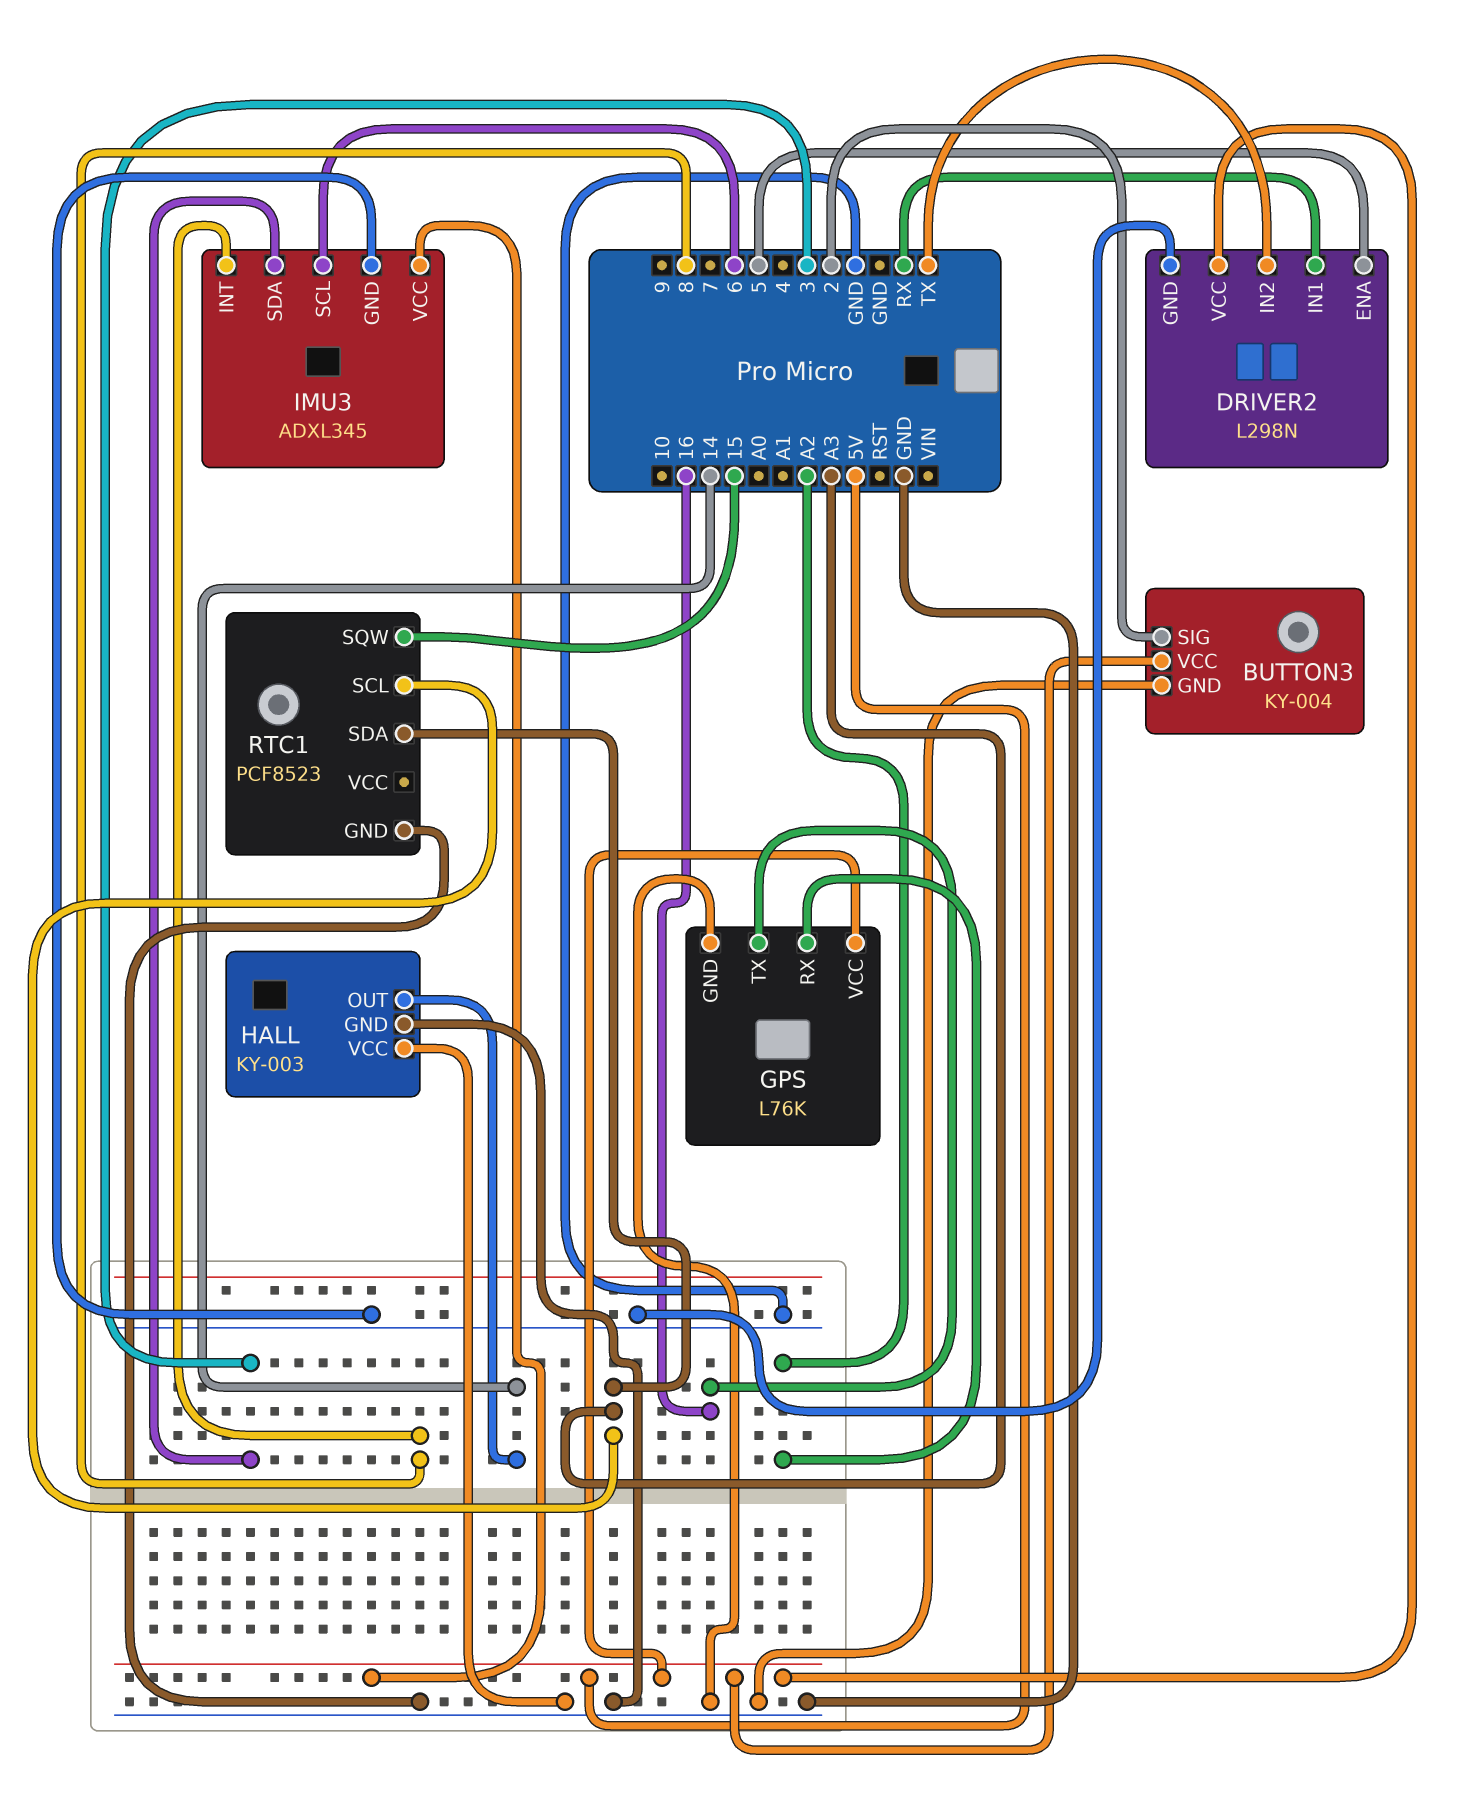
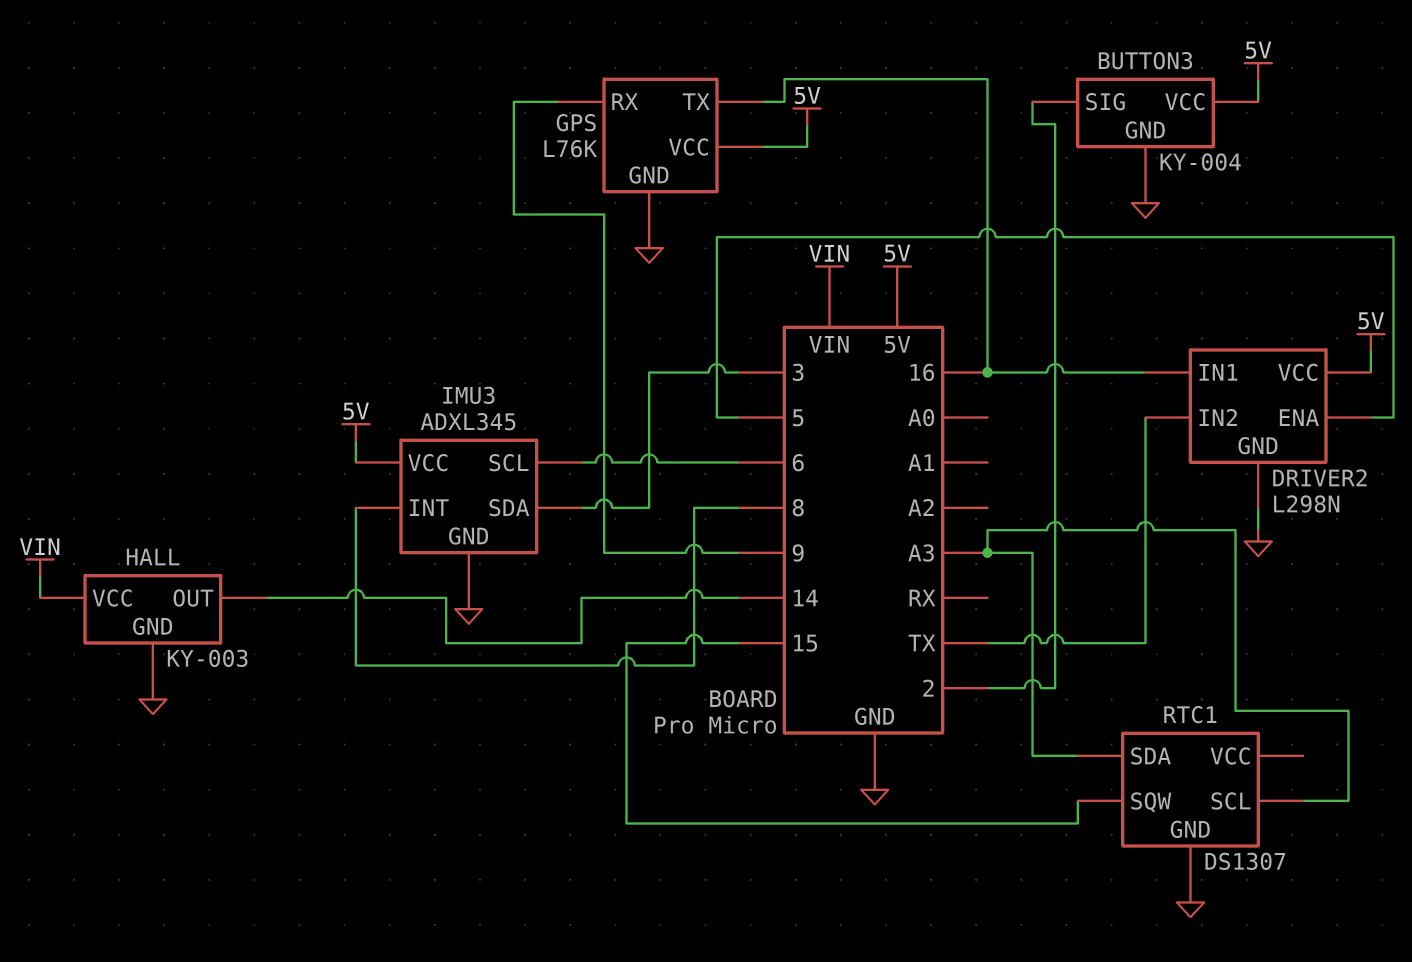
DRIVER2 pin IN1: RX -> 16
GPS pin RX: A2 -> 9
HALL pin VCC: GND -> VIN
RTC1: PCF8523 -> DS1307

